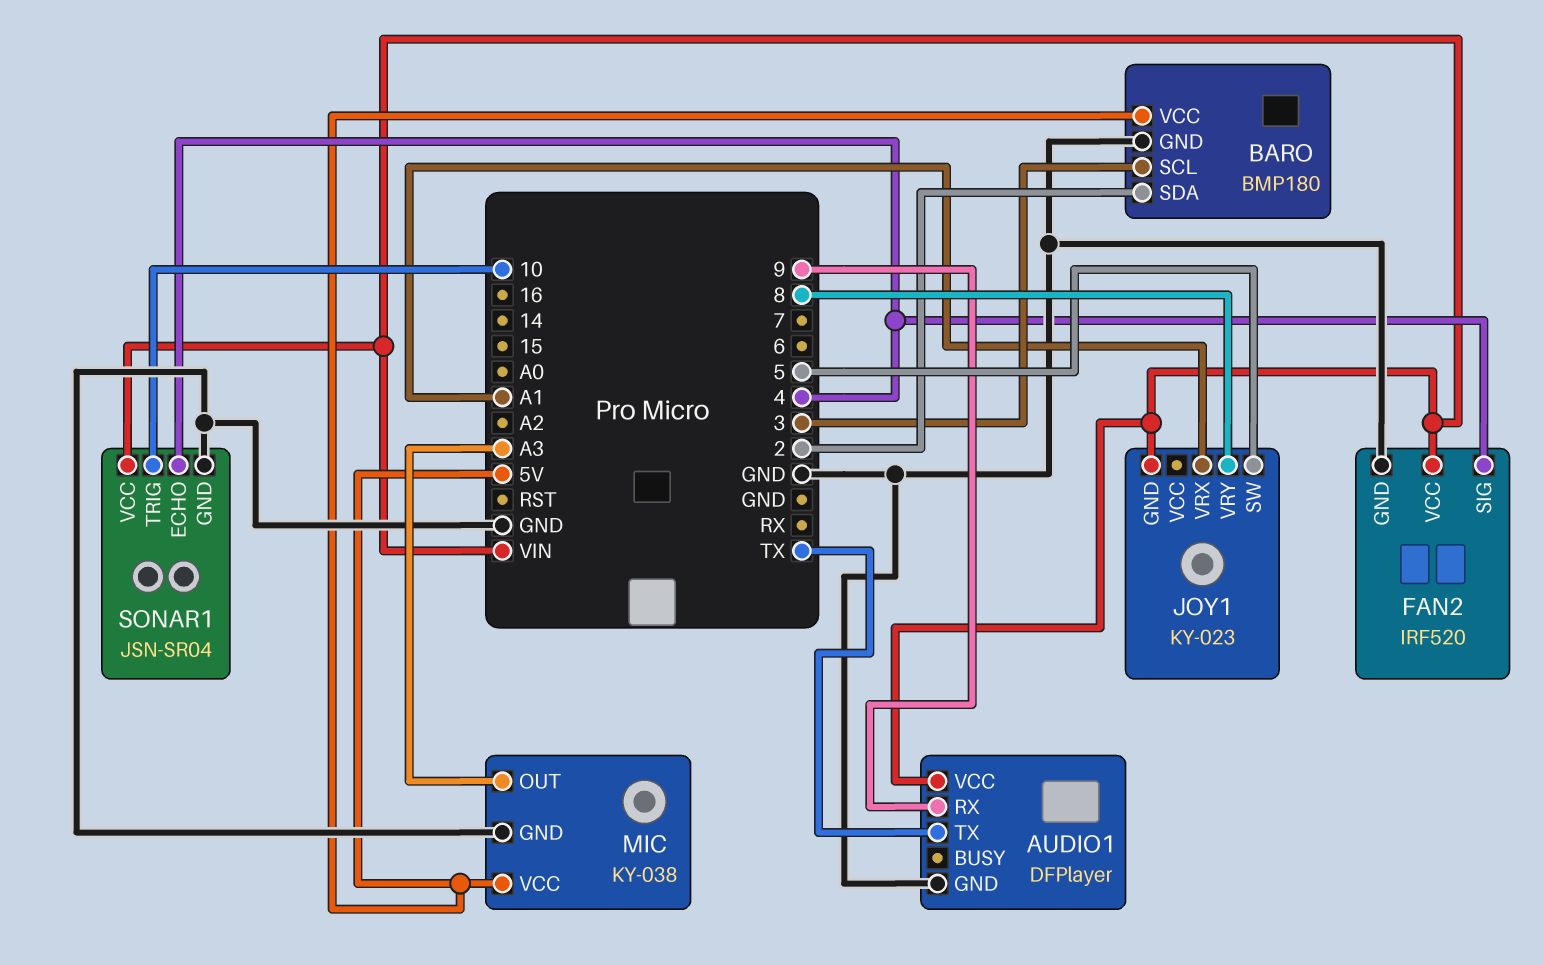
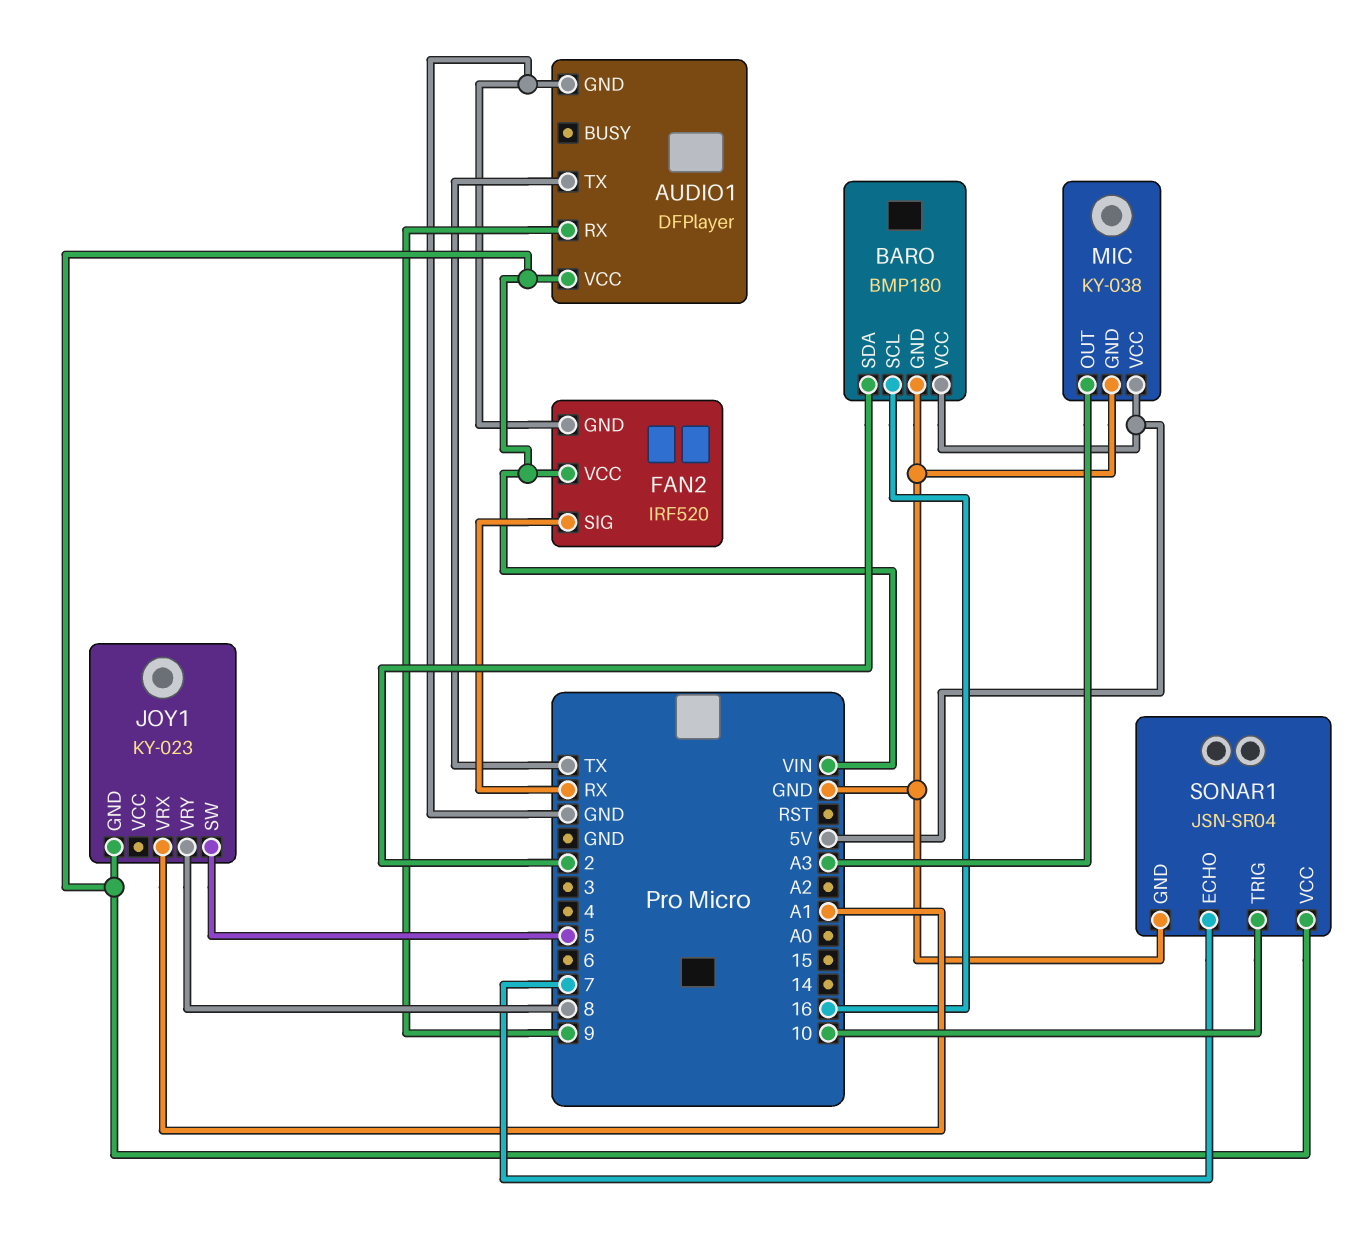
BARO pin SCL: 3 -> 16
FAN2 pin SIG: 4 -> RX
SONAR1 pin ECHO: 4 -> 7

